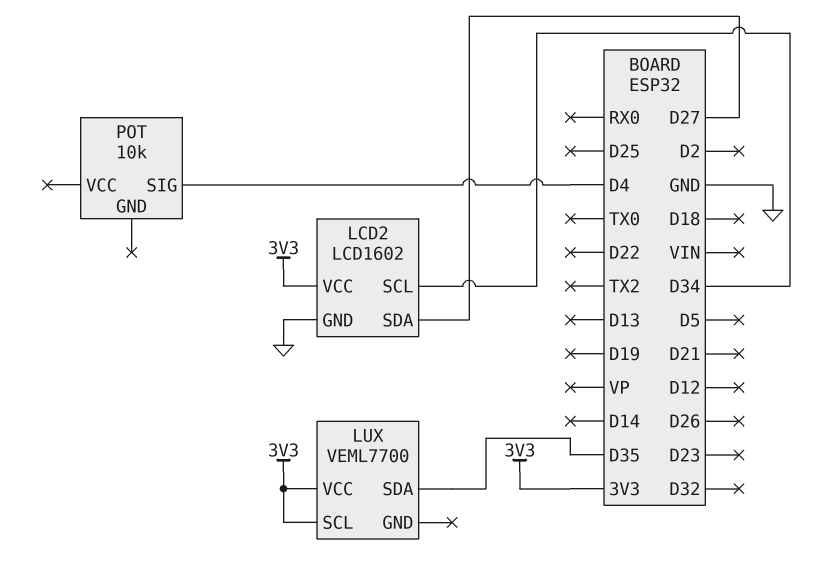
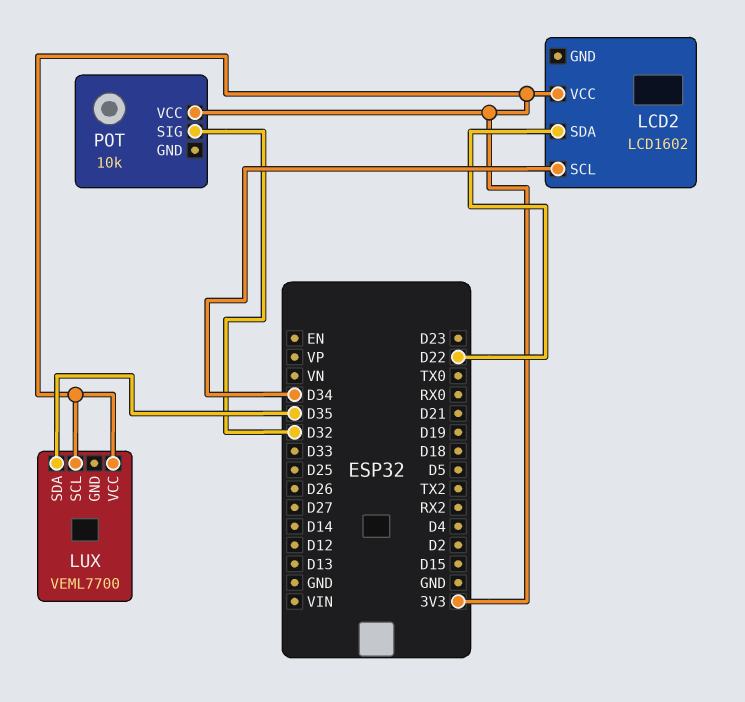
LCD2 pin GND: GND -> none
LCD2 pin SDA: D27 -> D22
POT pin SIG: D4 -> D32
POT pin VCC: none -> 3V3

